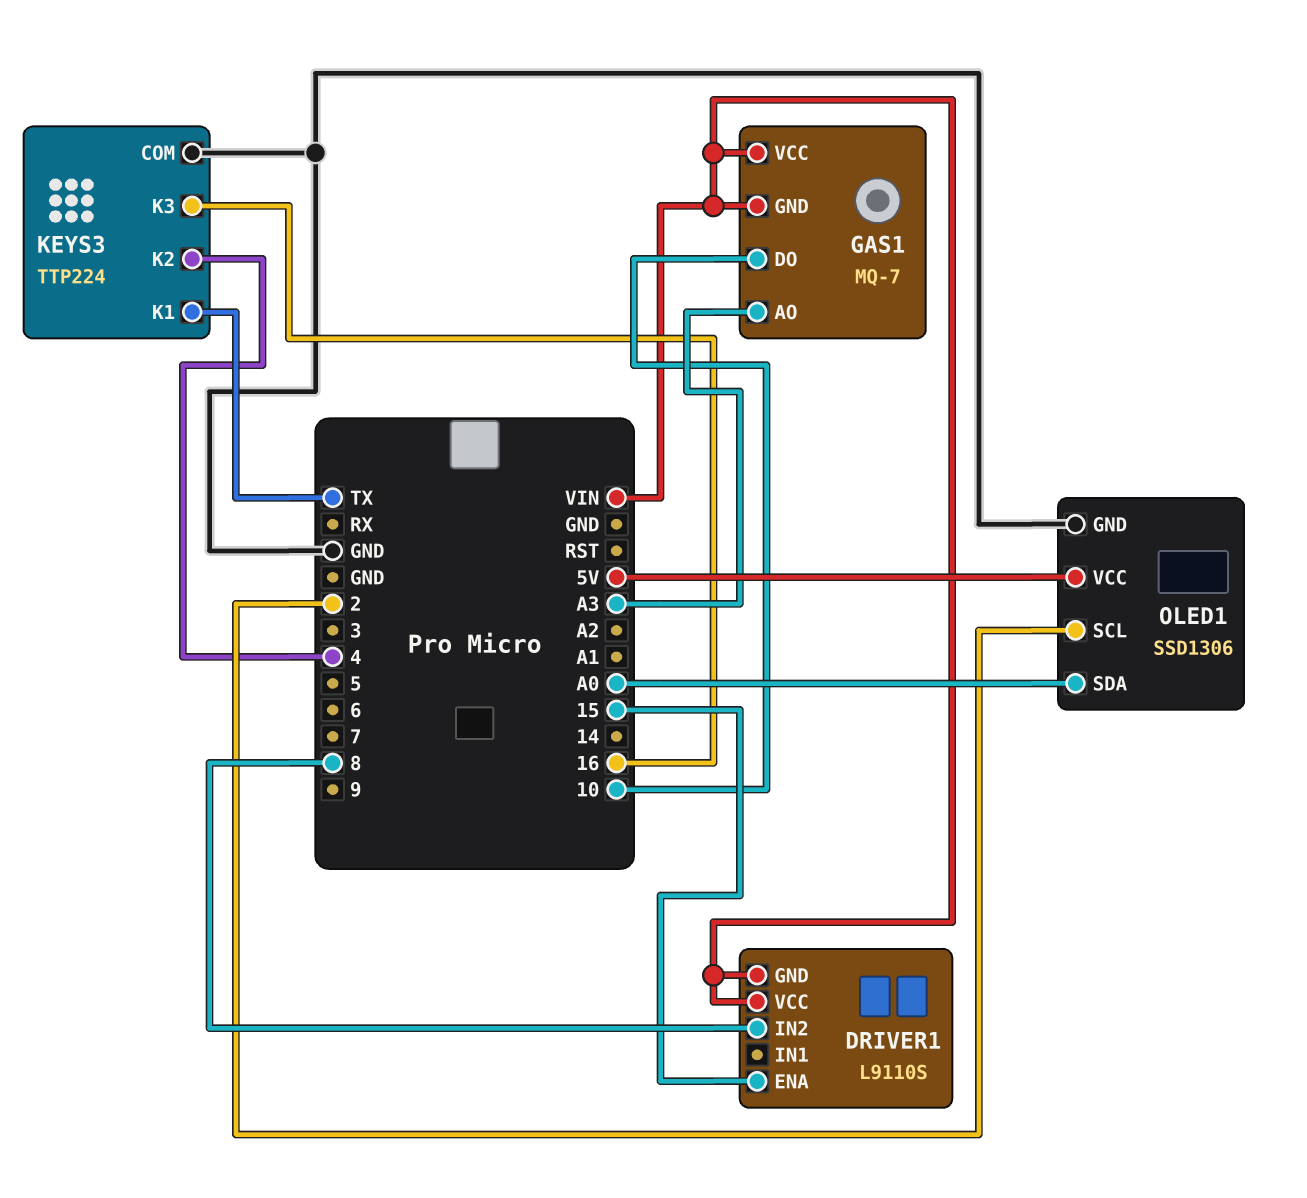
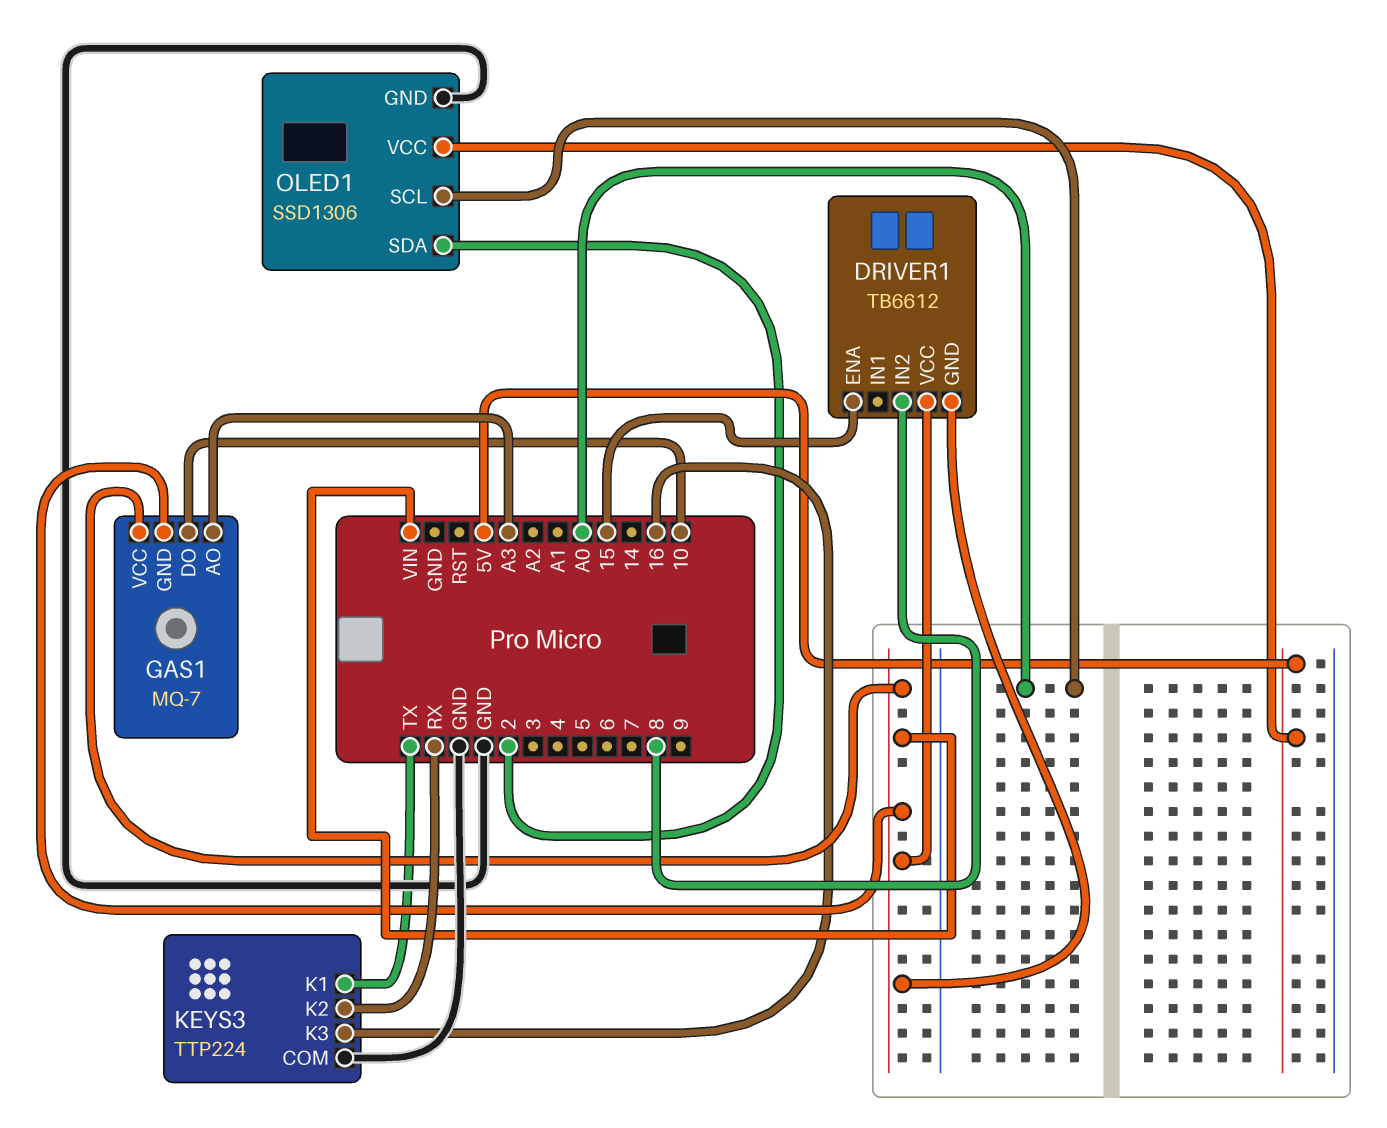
DRIVER1: L9110S -> TB6612
KEYS3 pin K2: 4 -> RX
OLED1 pin SCL: 2 -> A0
OLED1 pin SDA: A0 -> 2

